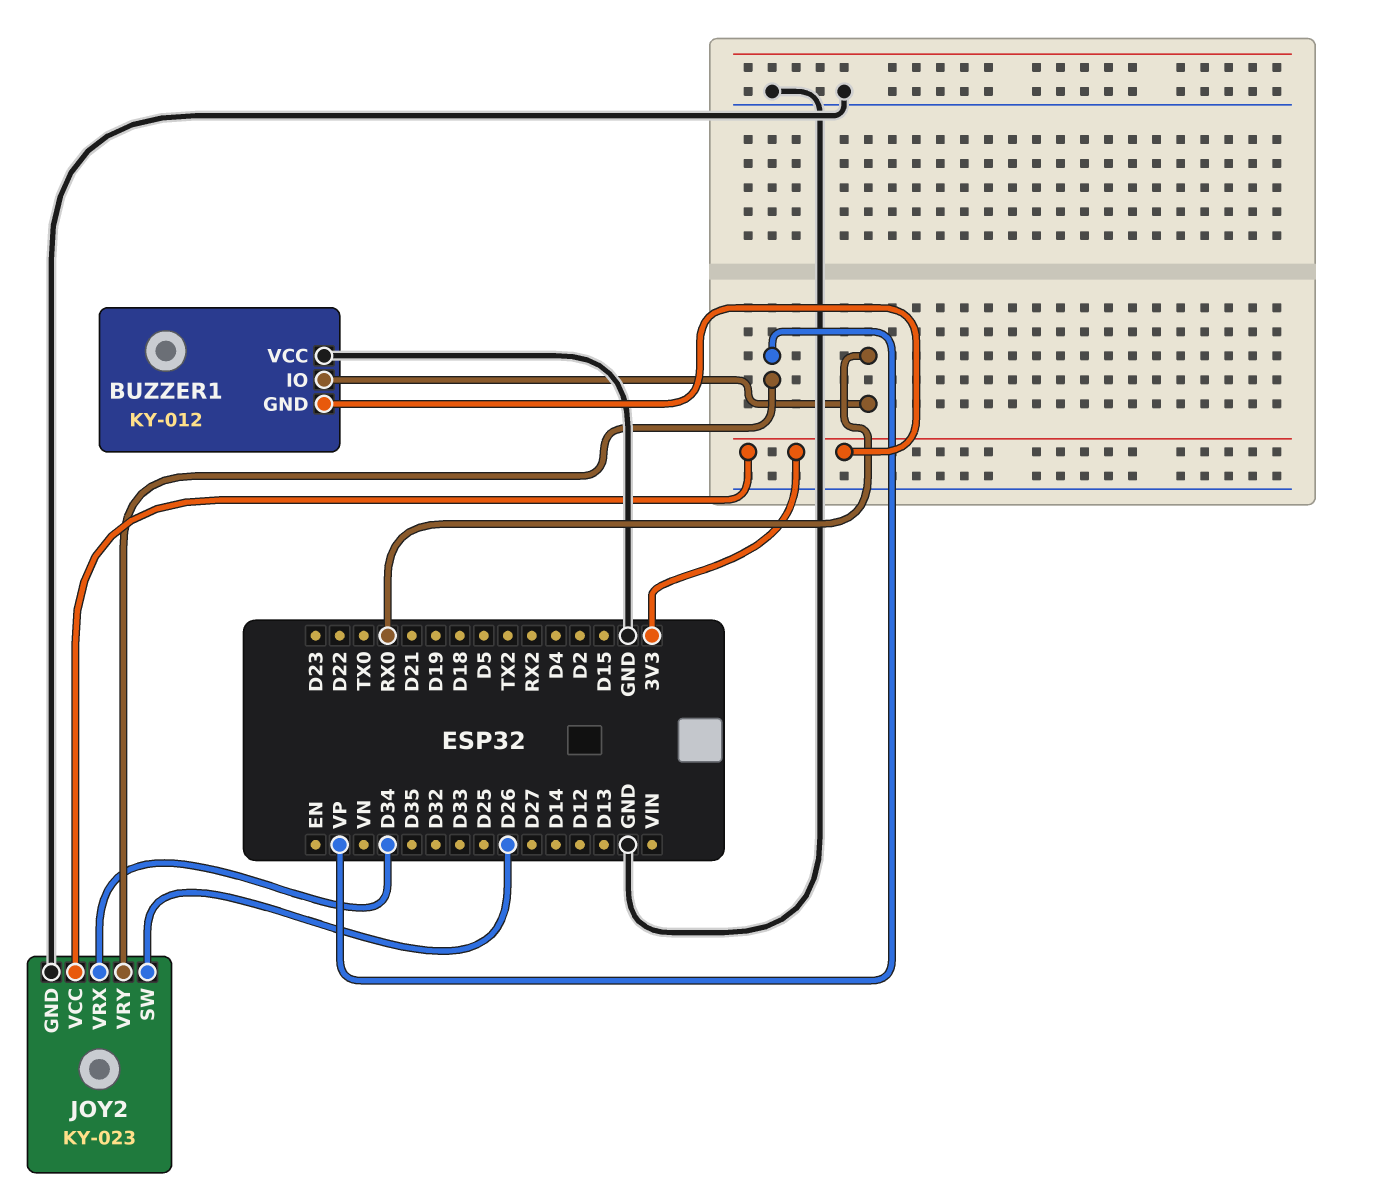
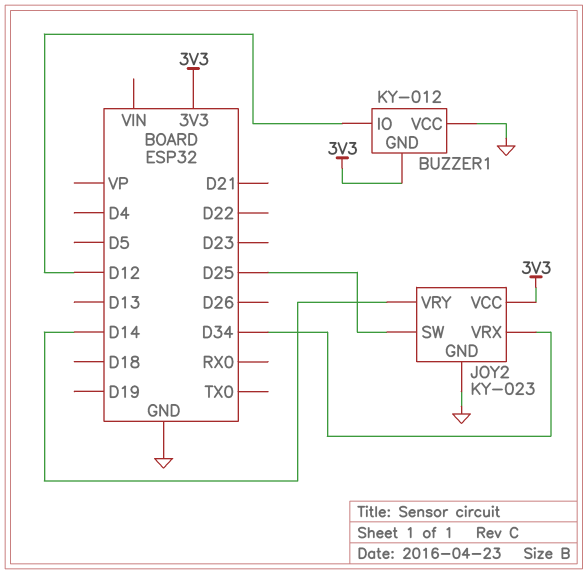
BUZZER1 pin IO: RX0 -> D12
JOY2 pin SW: D26 -> D25
JOY2 pin VRY: VP -> D14

